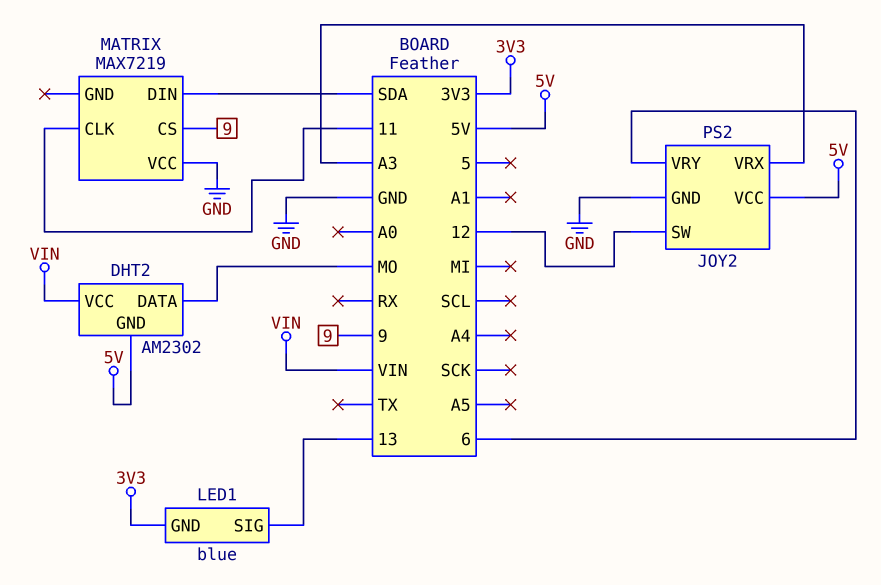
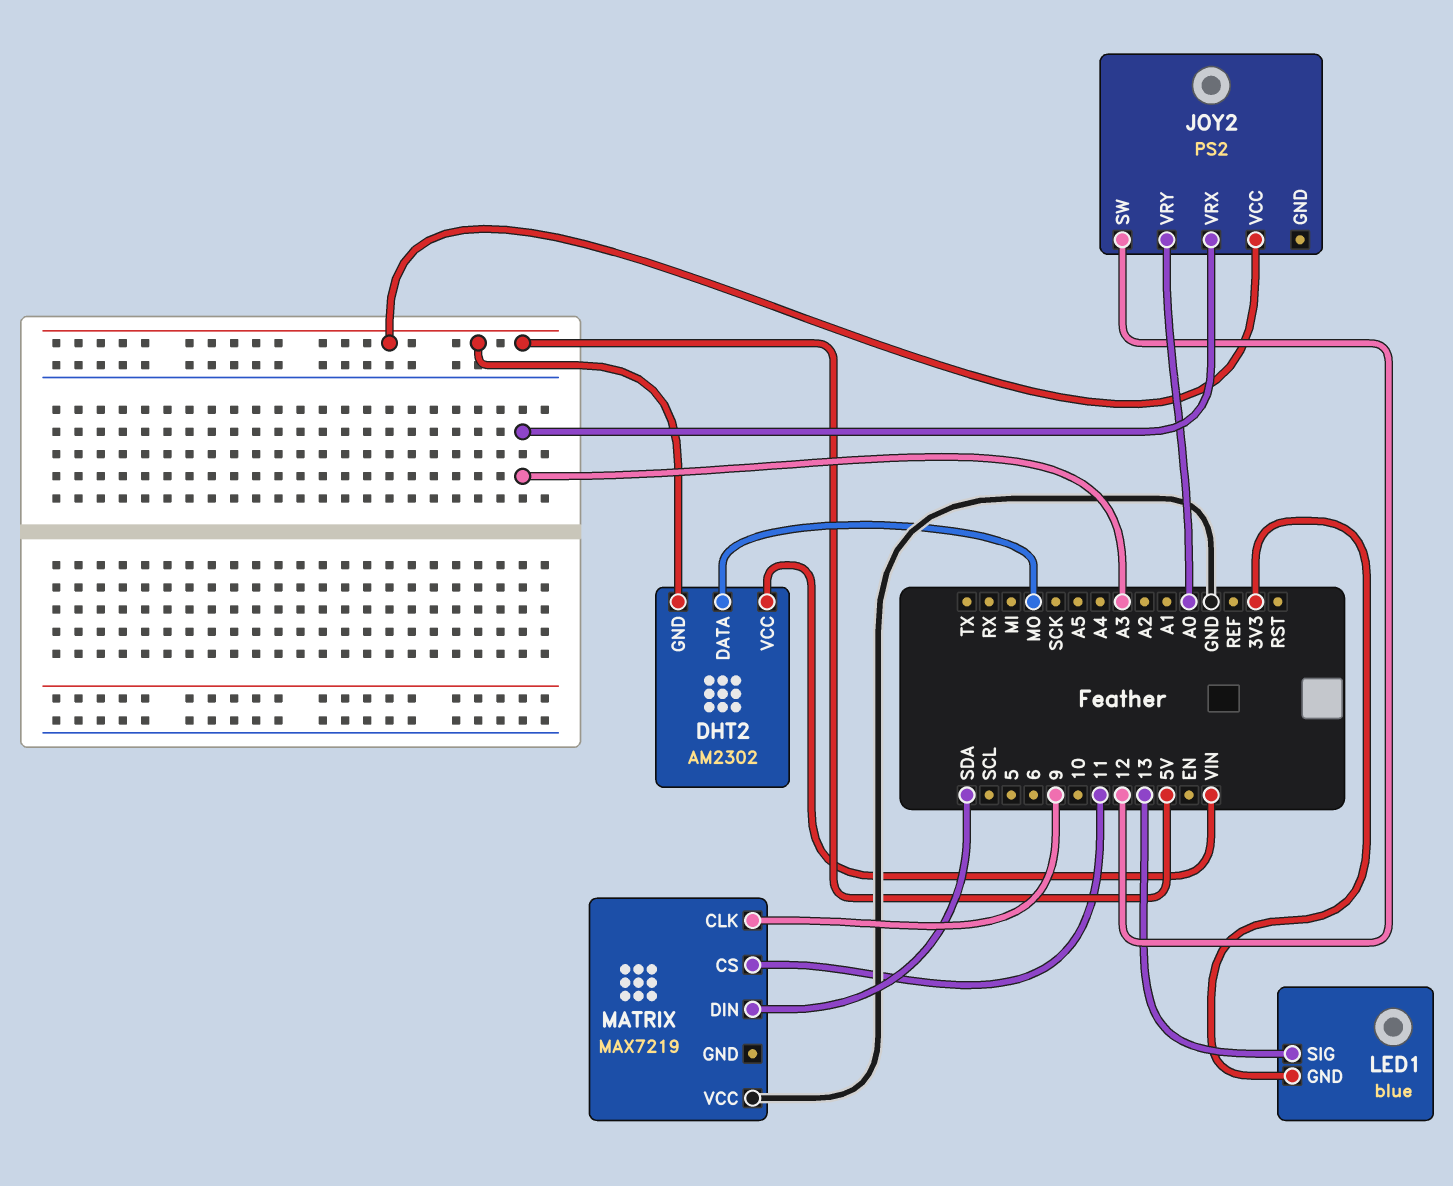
JOY2 pin GND: GND -> none
JOY2 pin VRY: 6 -> A0
MATRIX pin CLK: 11 -> 9
MATRIX pin CS: 9 -> 11

